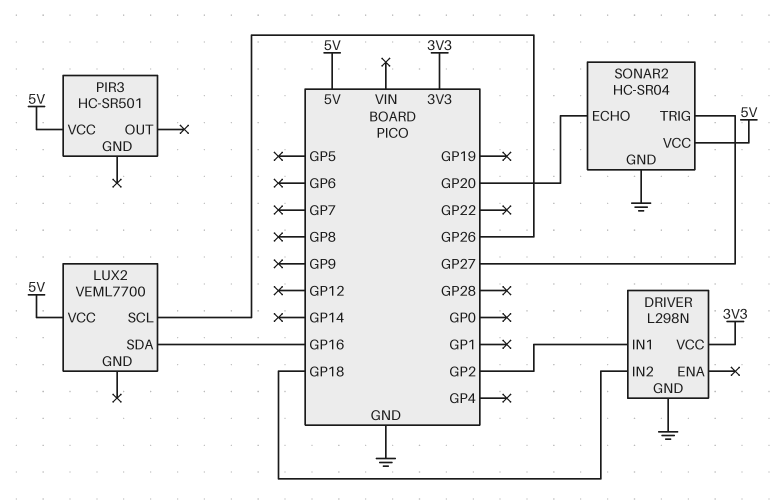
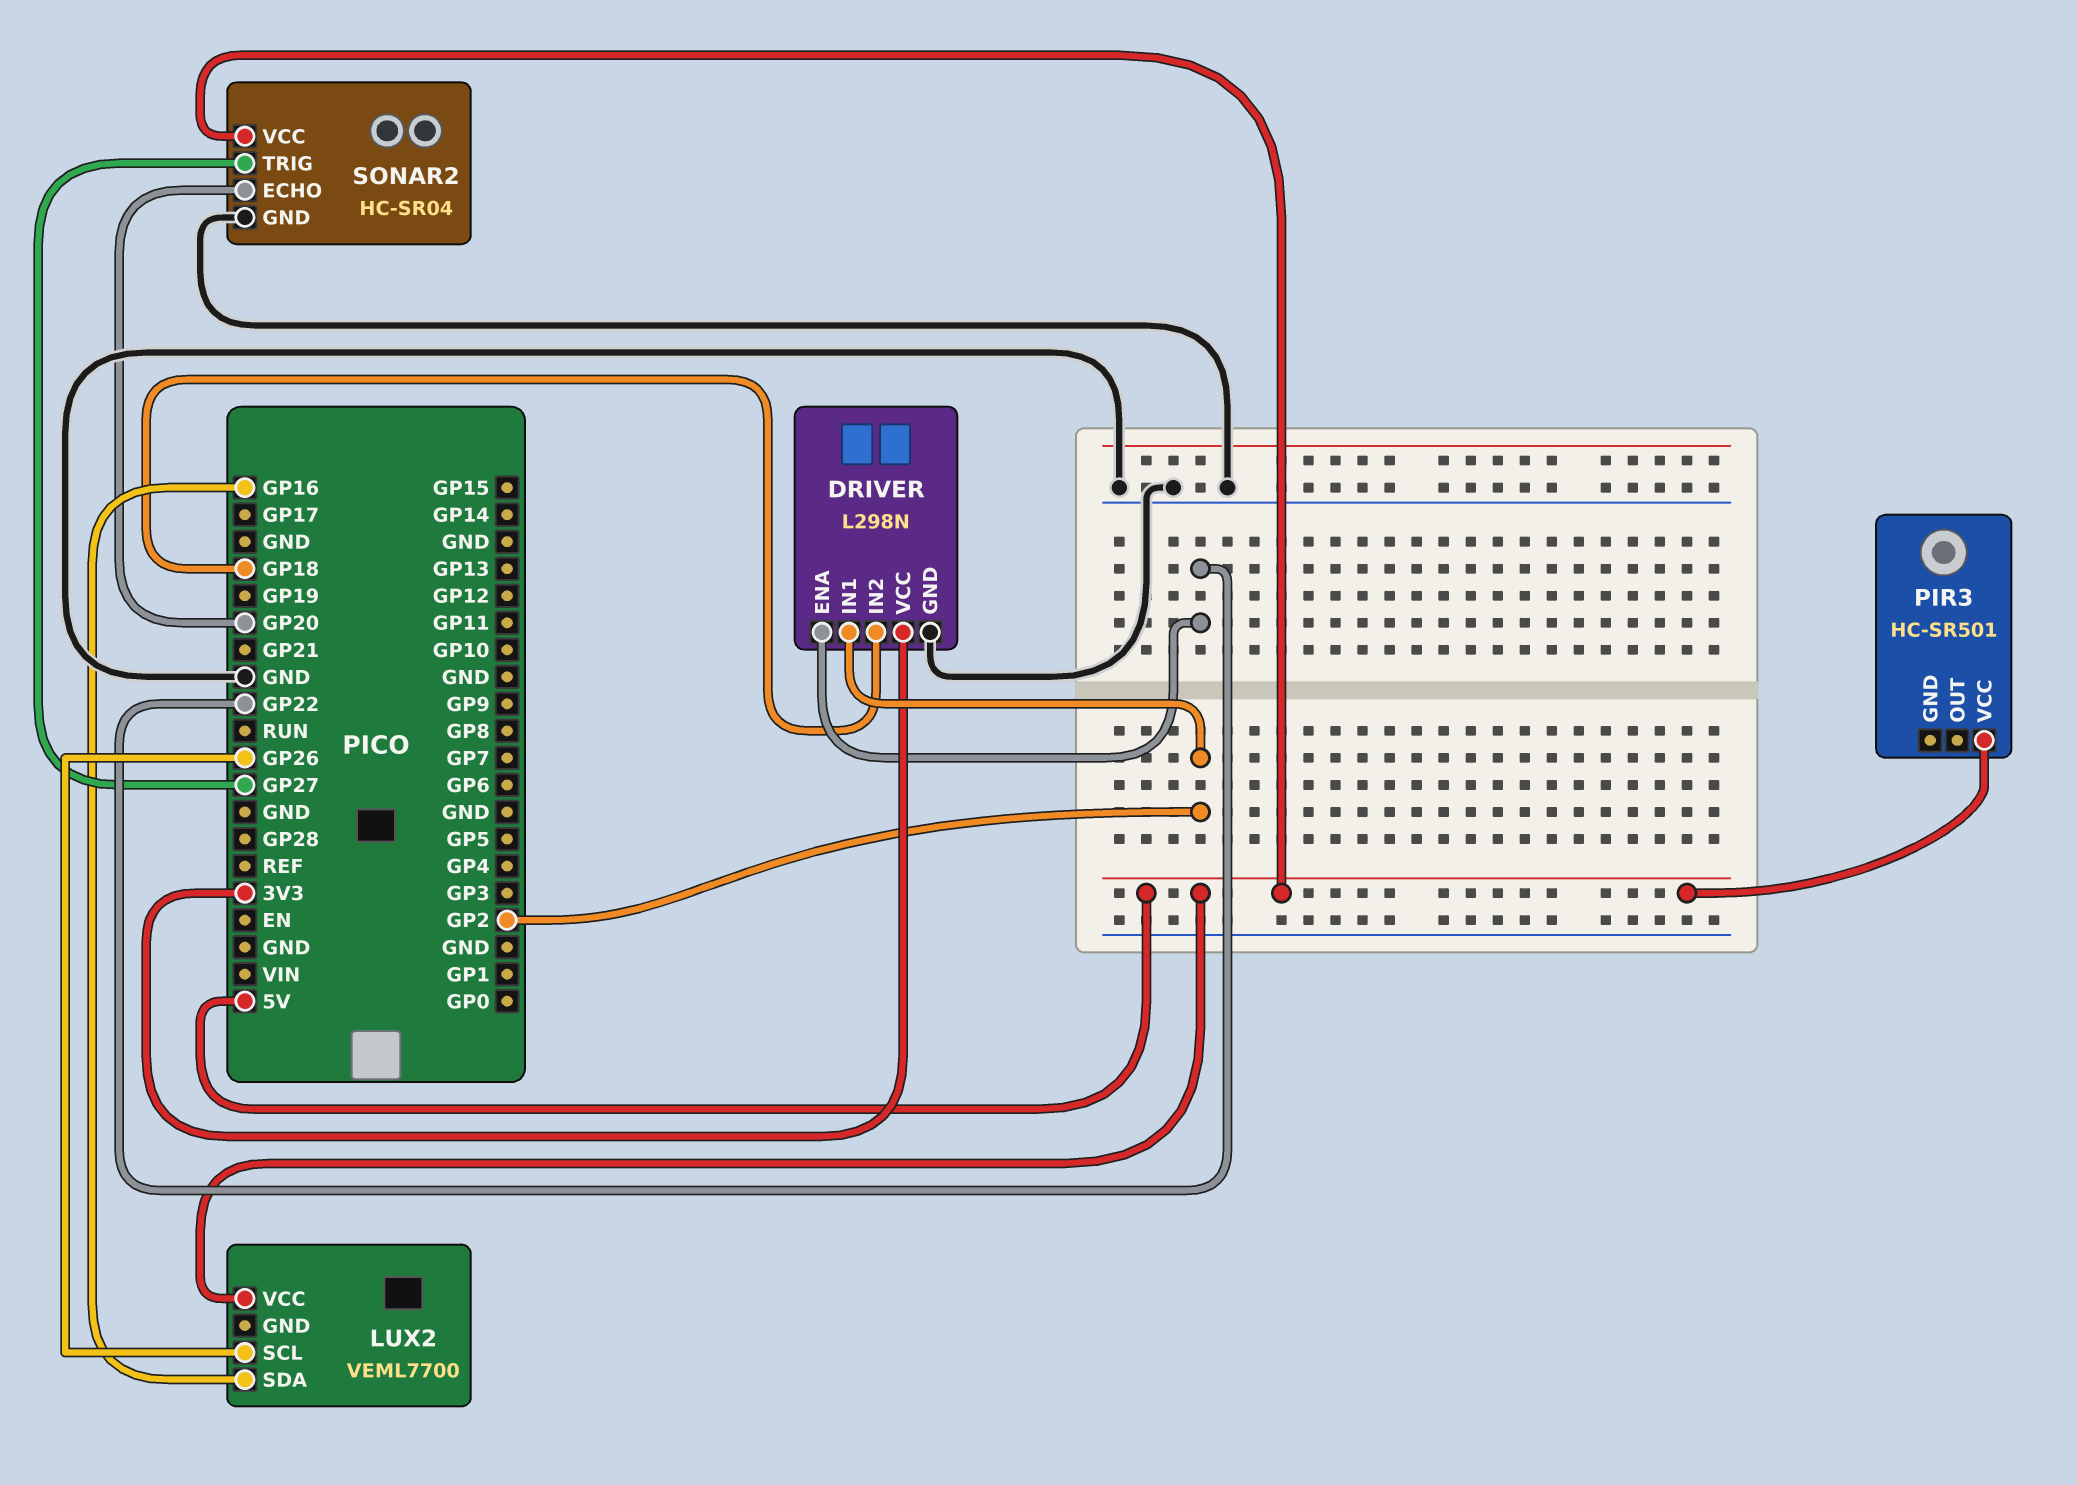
DRIVER pin ENA: none -> GP22

